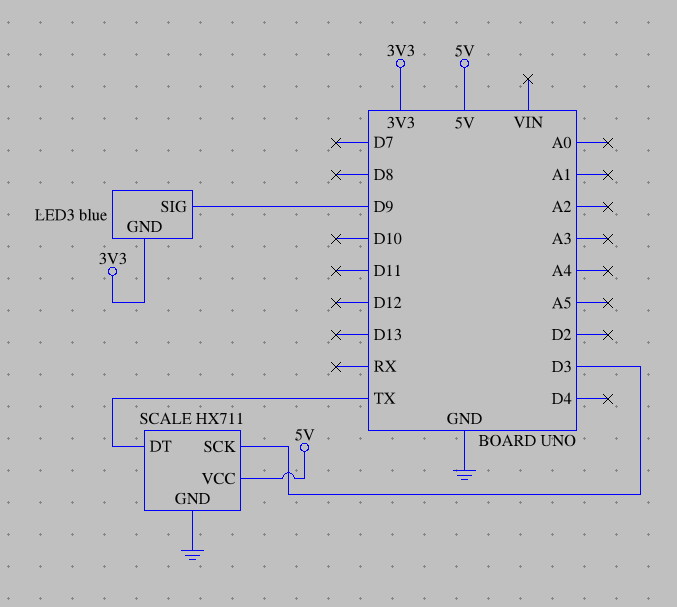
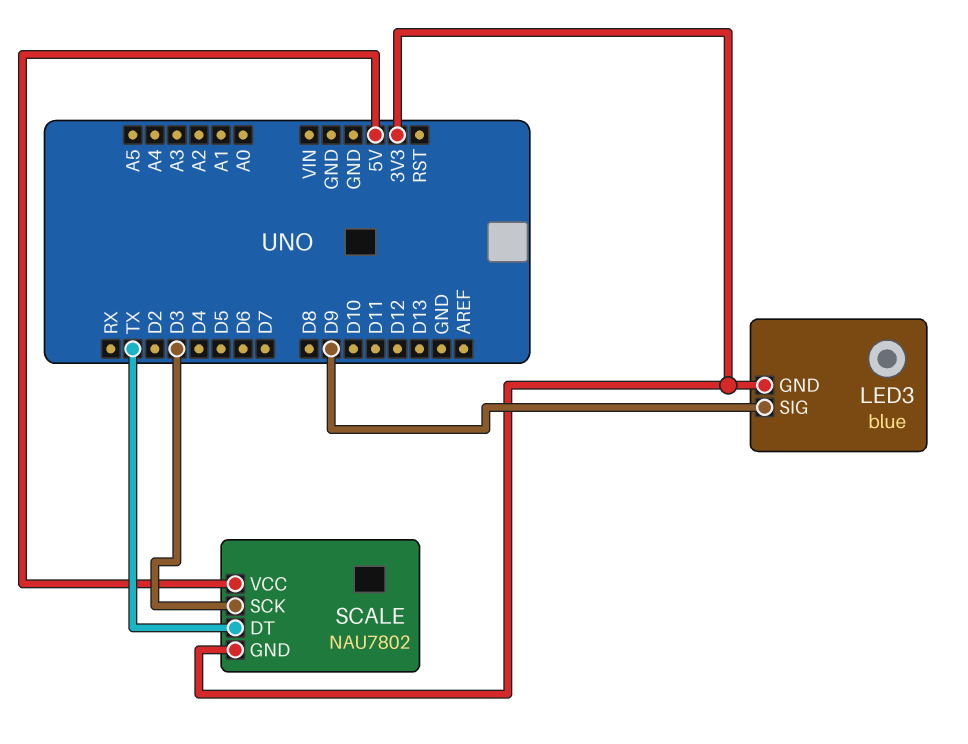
SCALE: HX711 -> NAU7802
SCALE pin GND: GND -> 3V3

